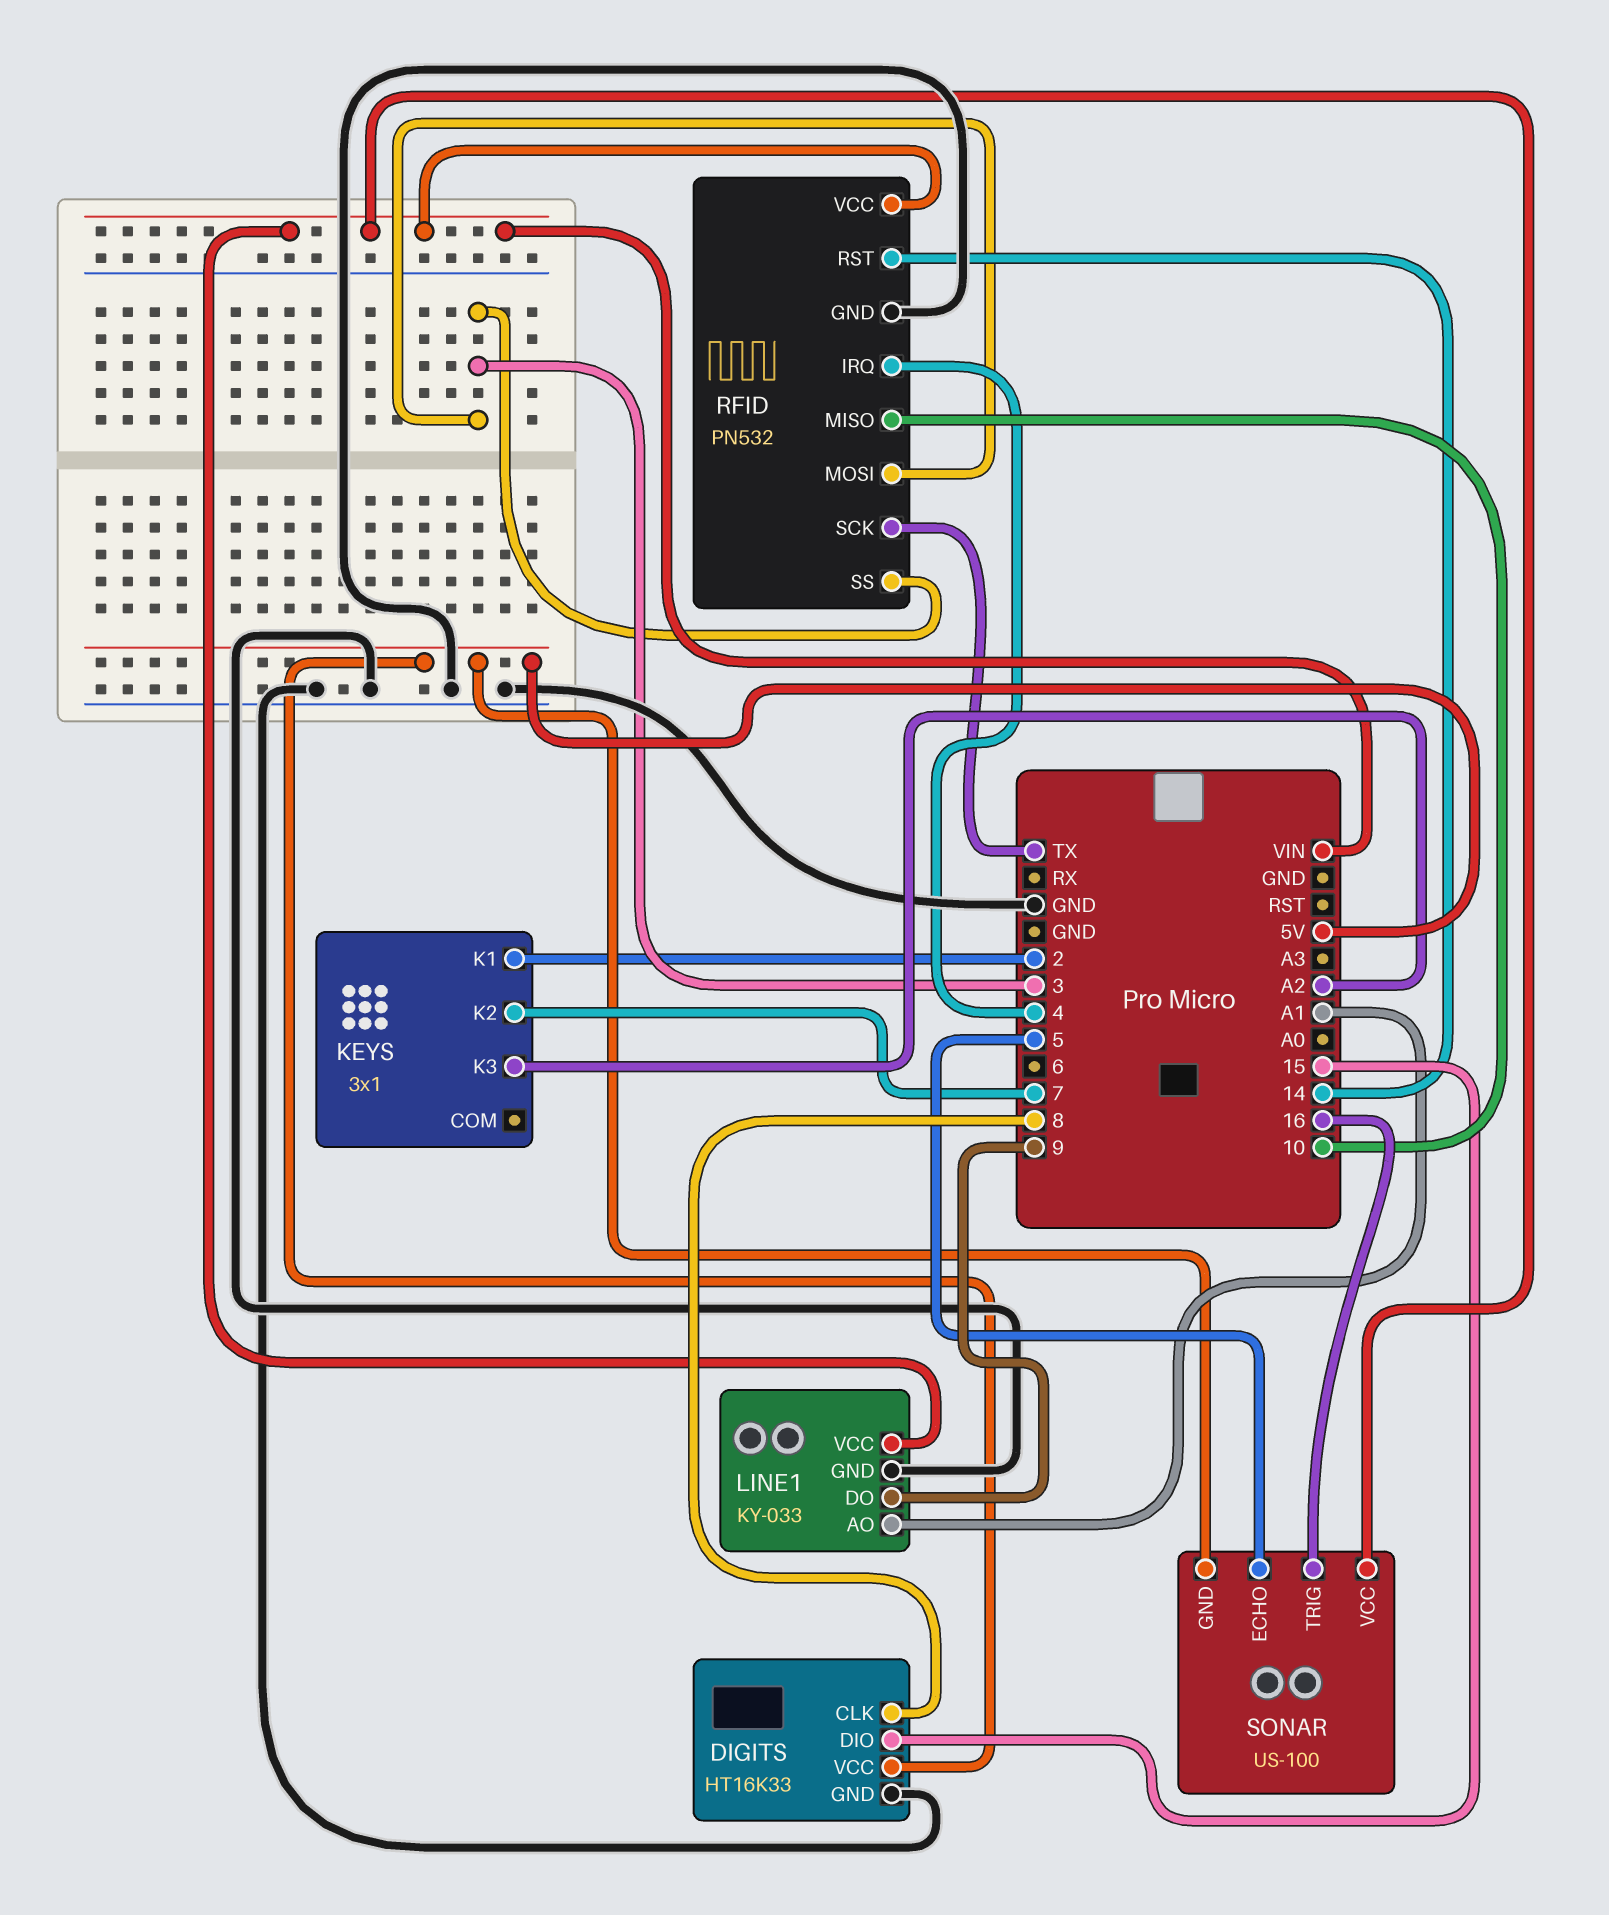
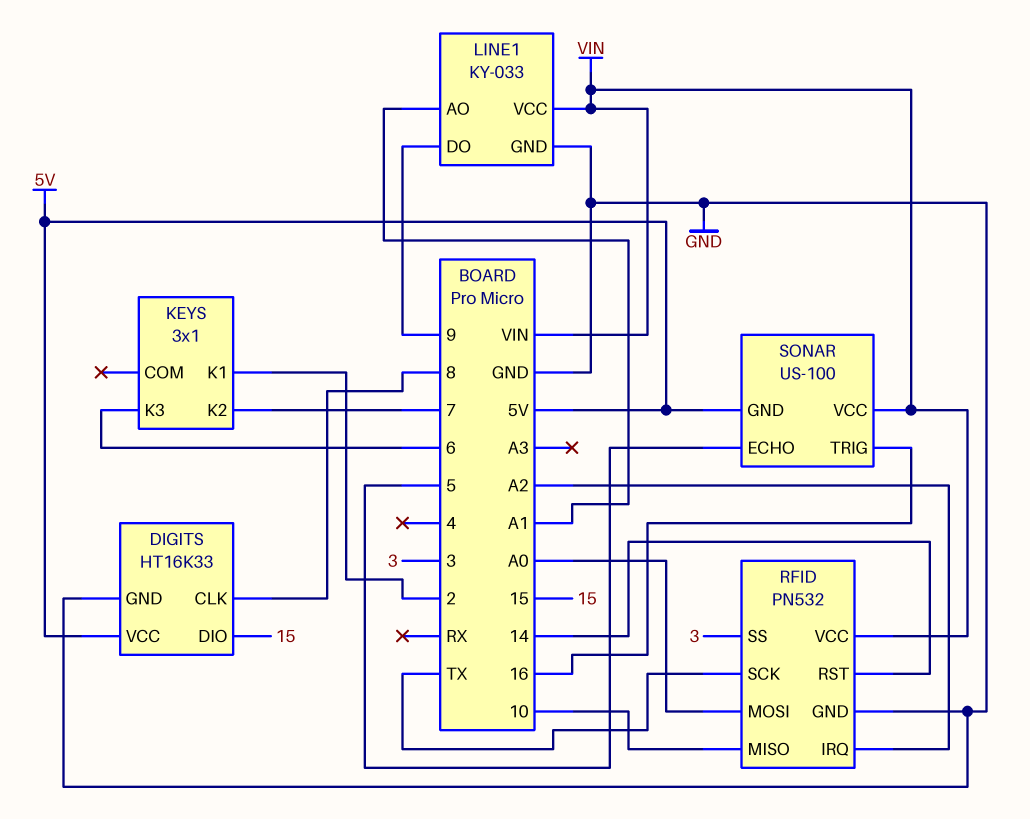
KEYS pin K3: A2 -> 6
RFID pin IRQ: 4 -> A2
RFID pin MOSI: 3 -> A0

